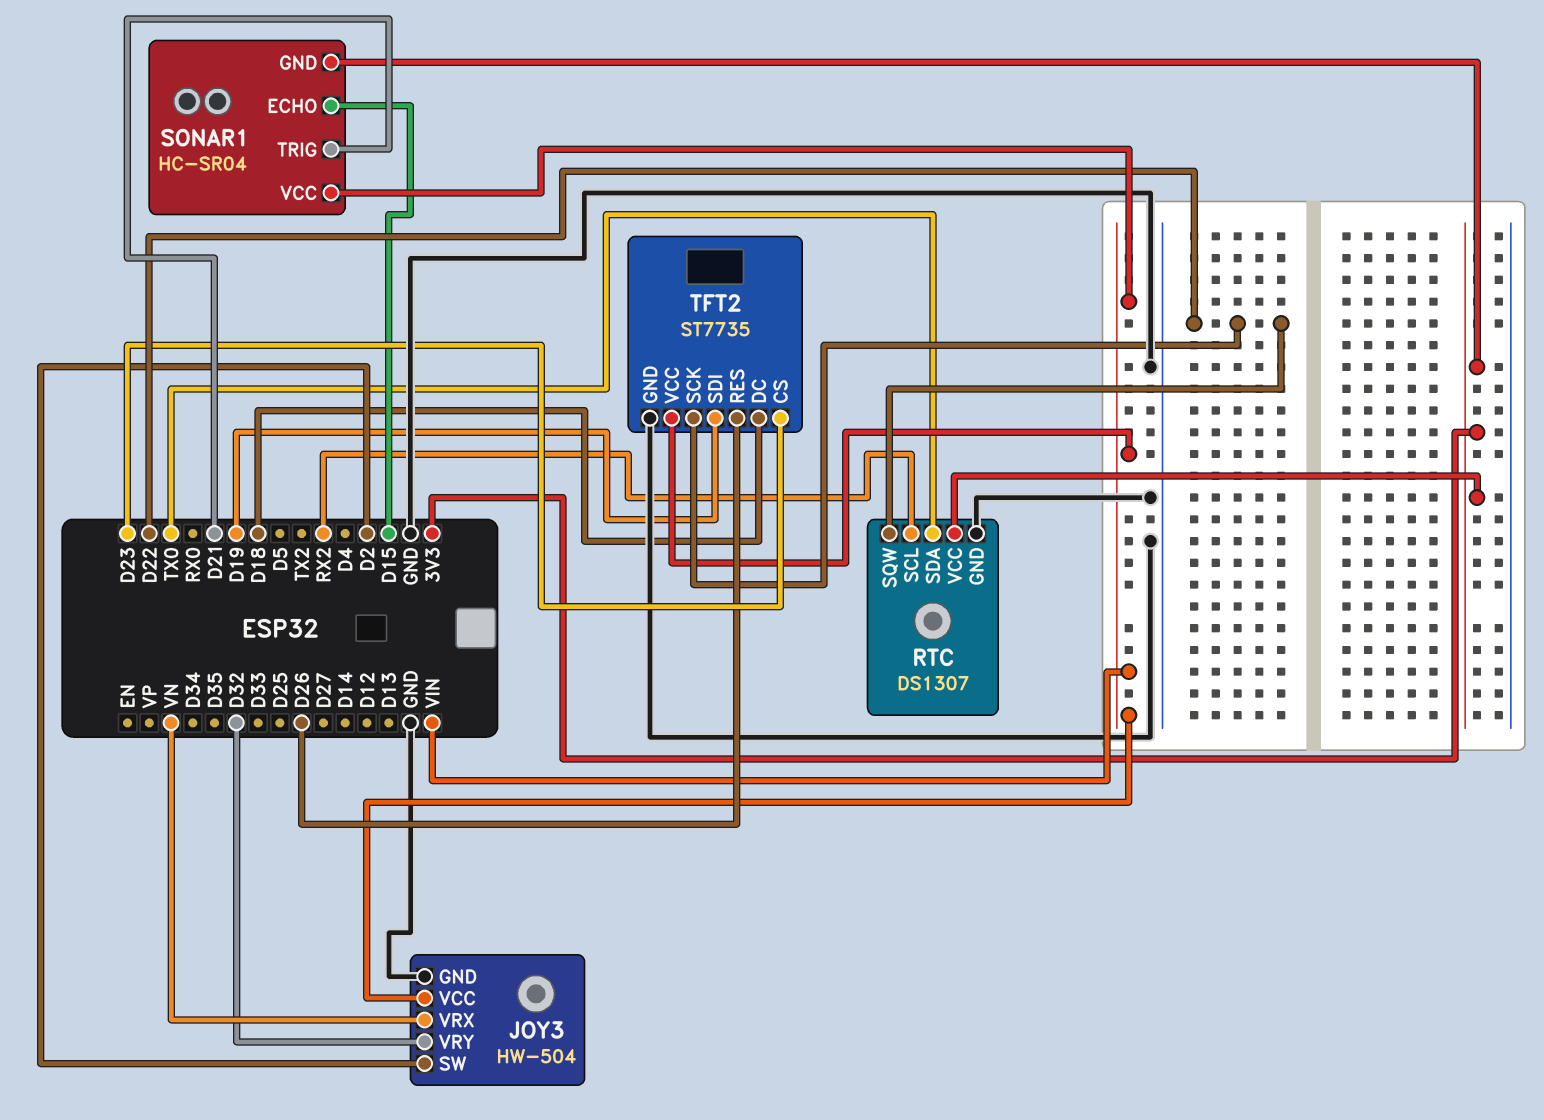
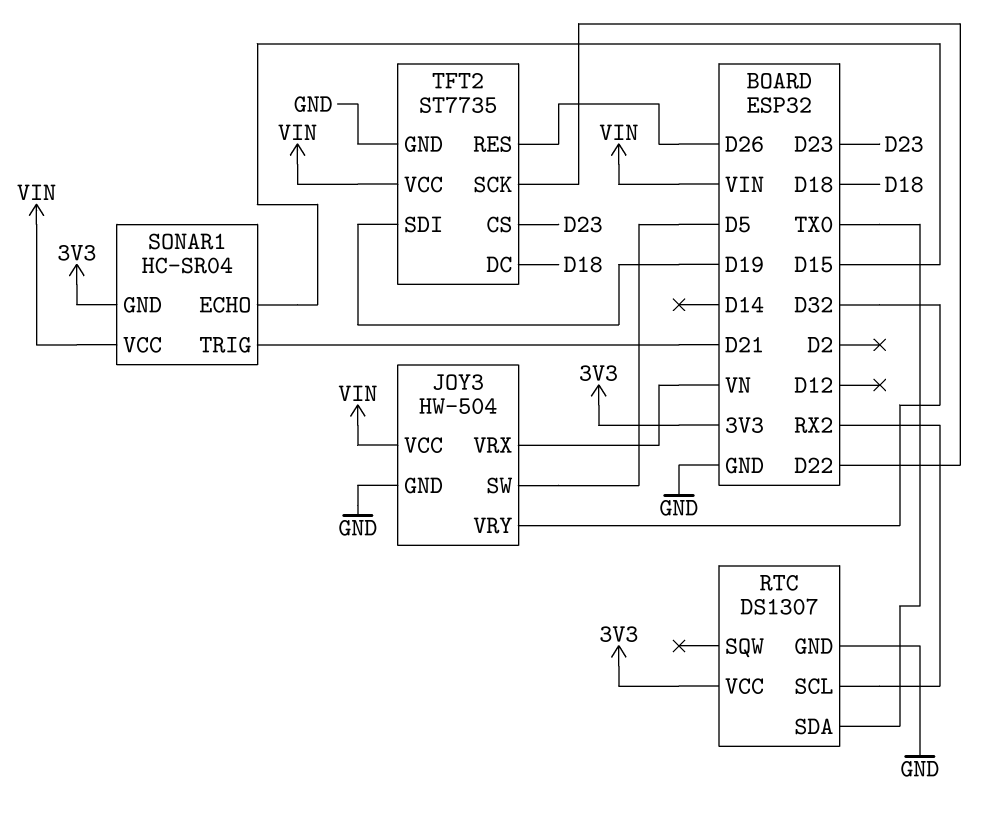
JOY3 pin SW: D2 -> D5
RTC pin SQW: D22 -> none

